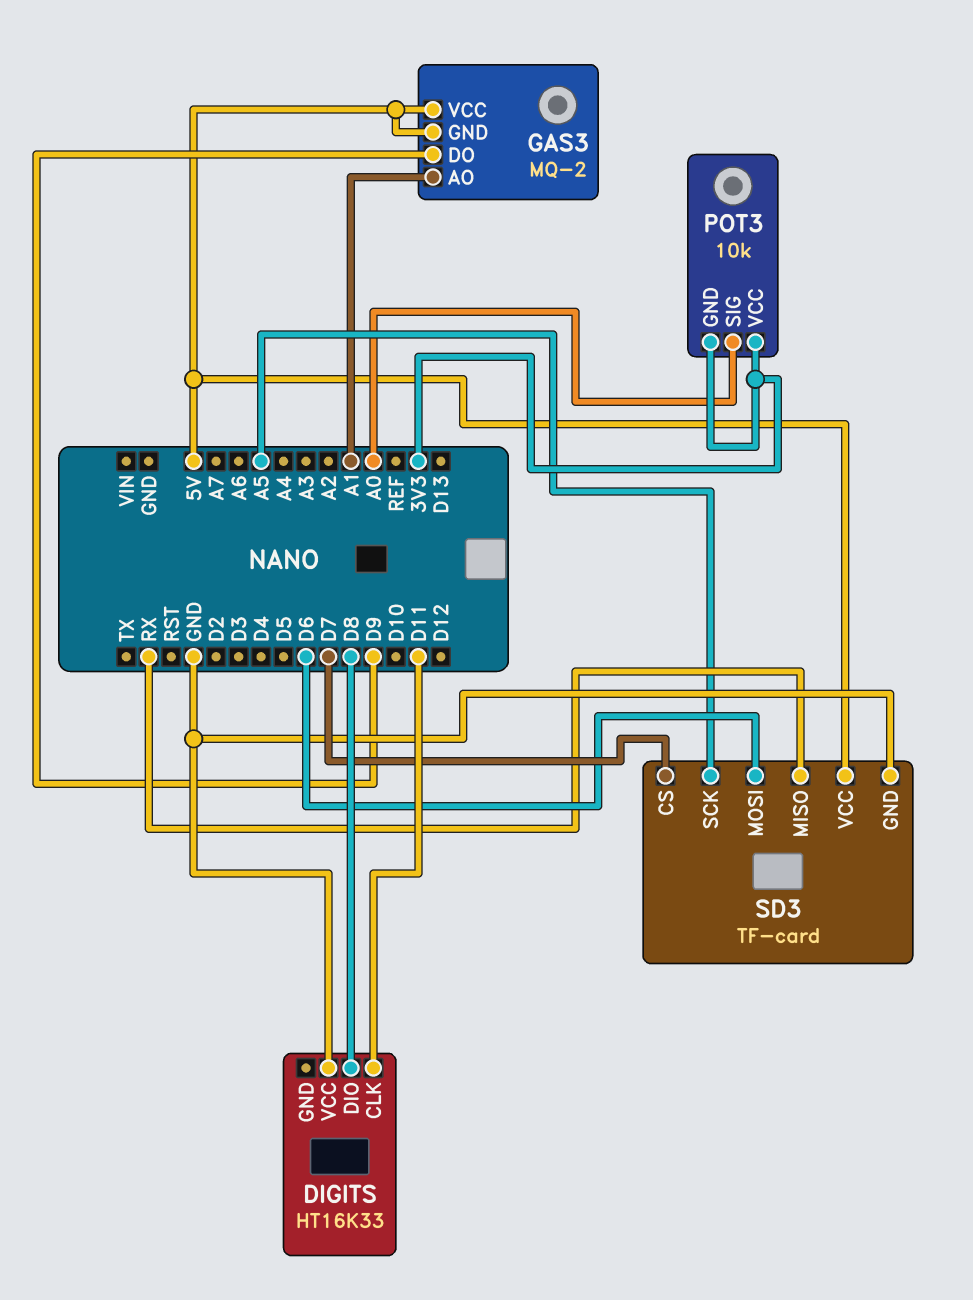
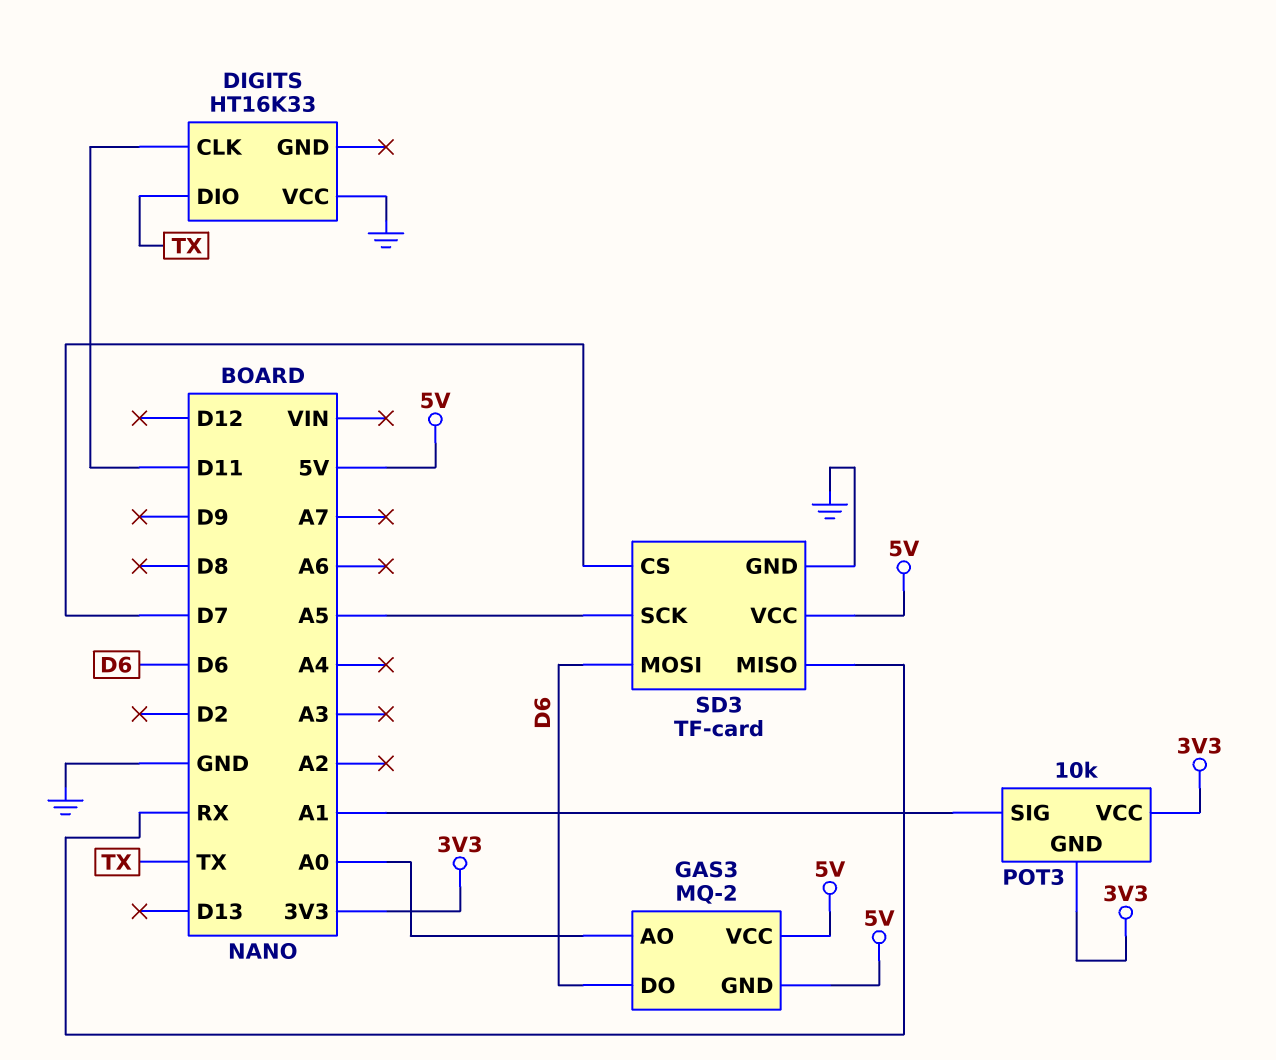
DIGITS pin DIO: D8 -> TX
GAS3 pin AO: A1 -> A0
GAS3 pin DO: D9 -> D6
POT3 pin SIG: A0 -> A1

